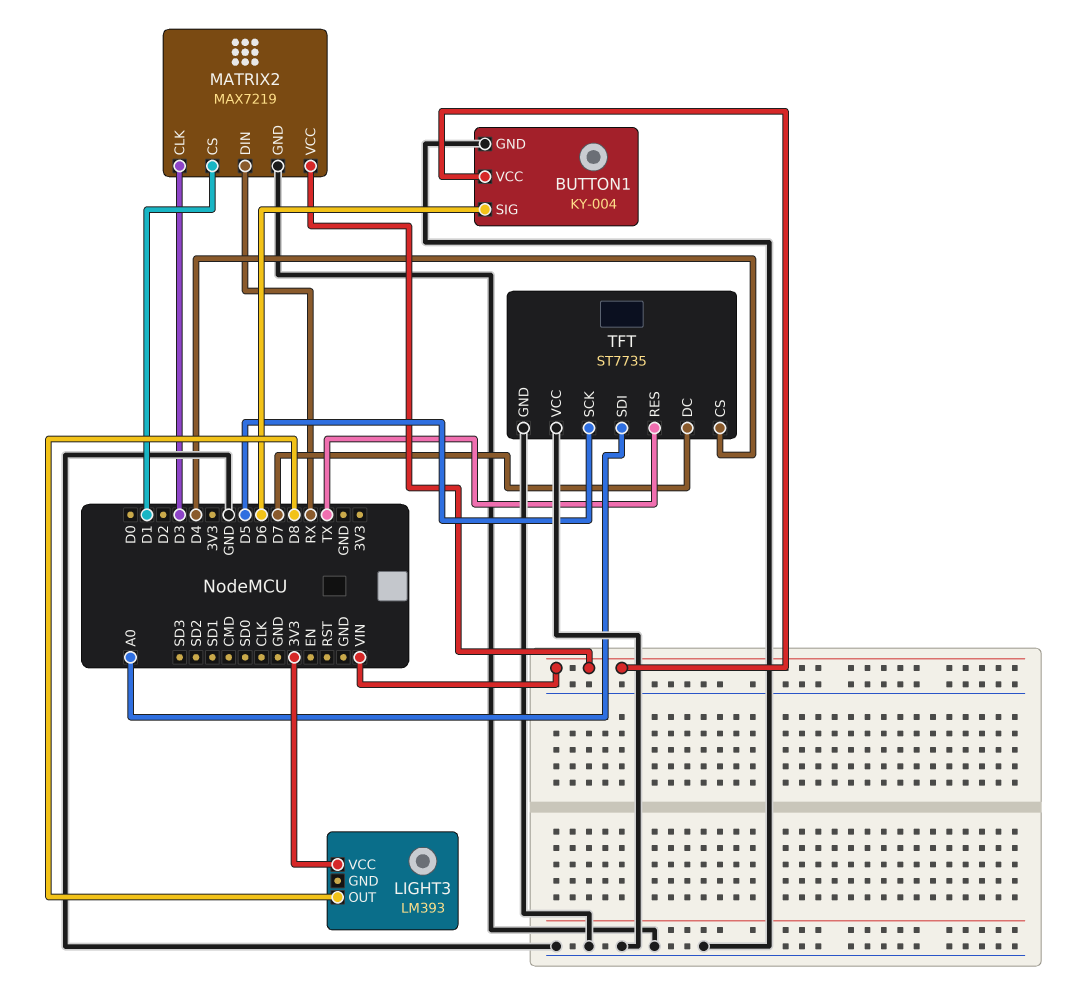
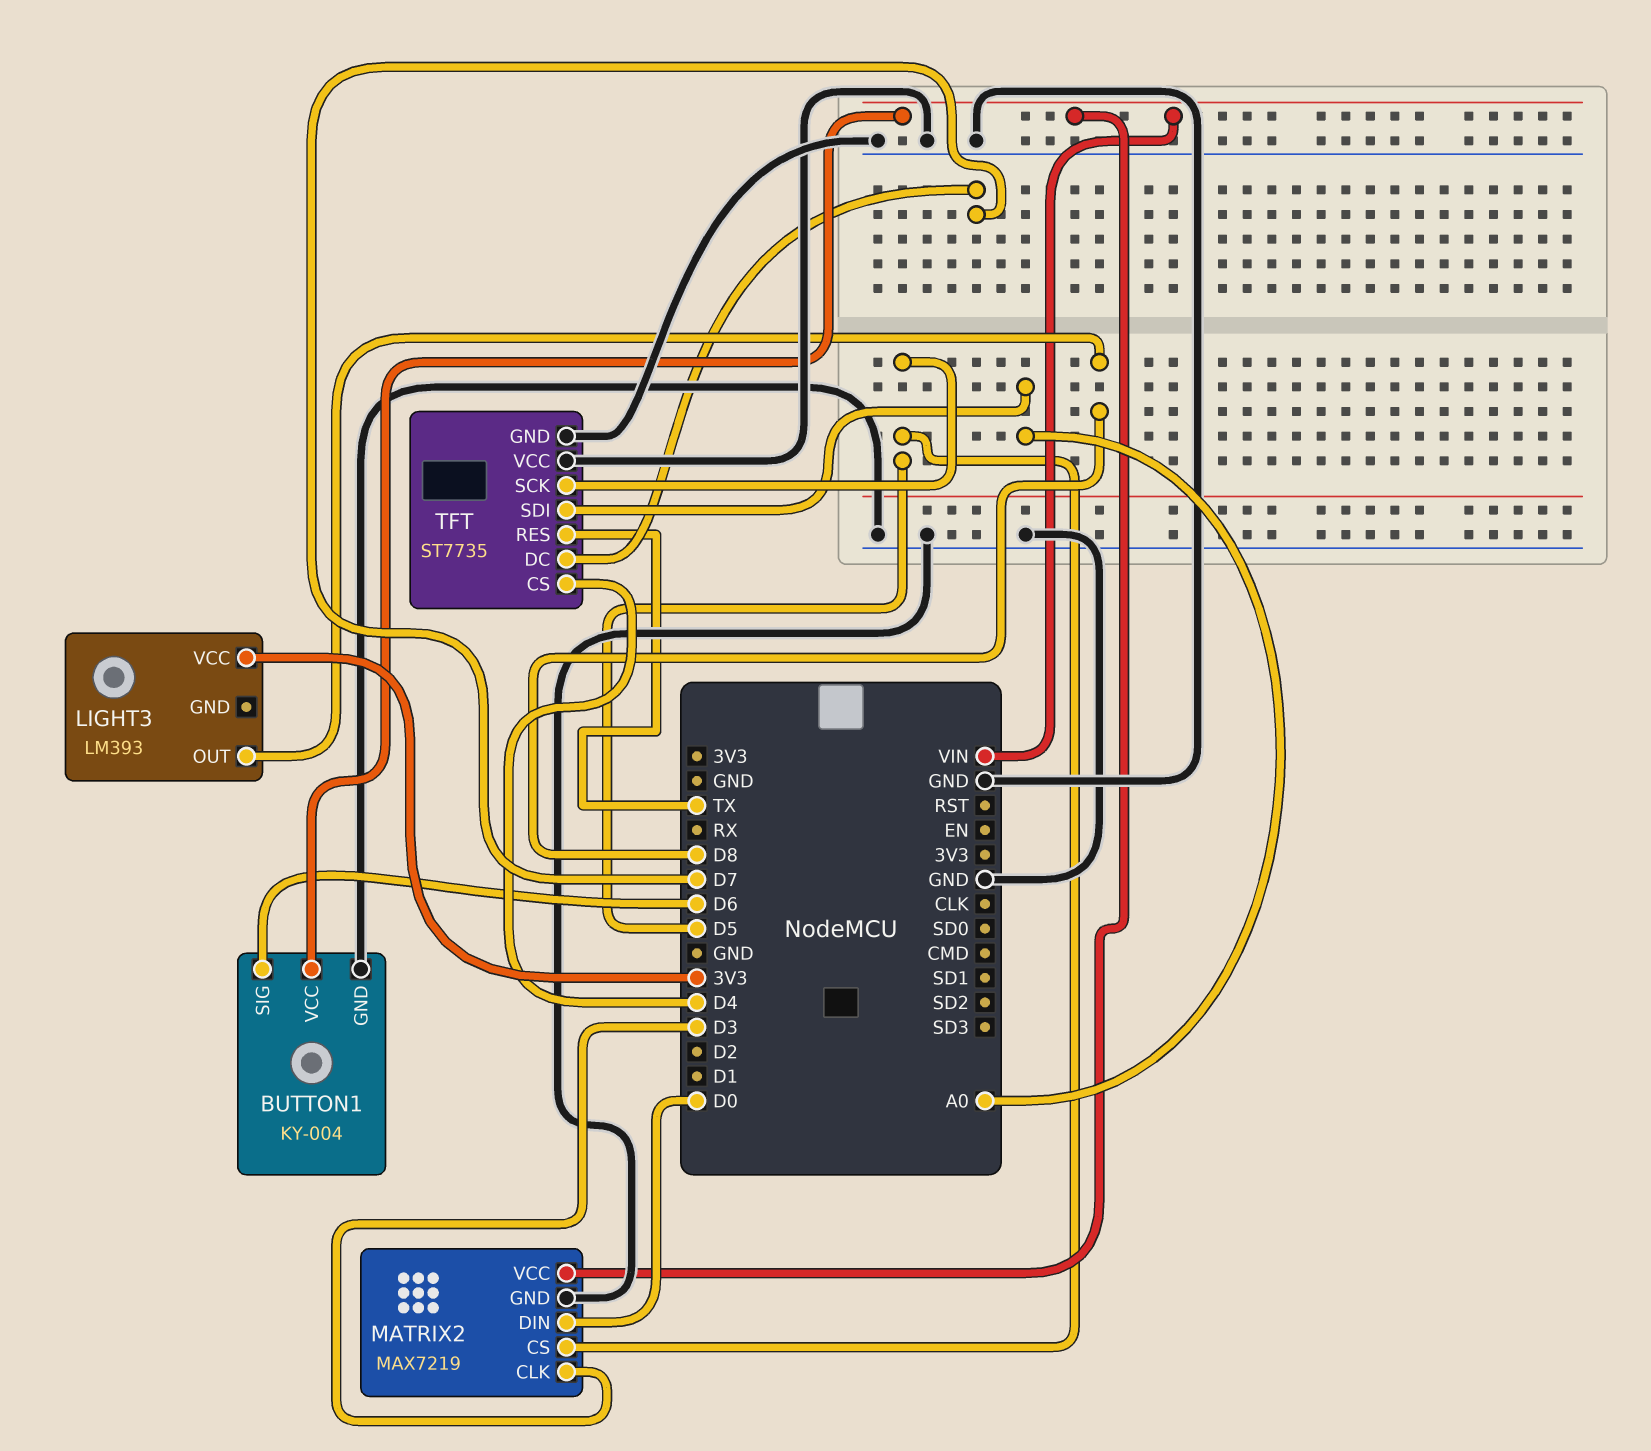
MATRIX2 pin CS: D1 -> D5
MATRIX2 pin DIN: RX -> D0

